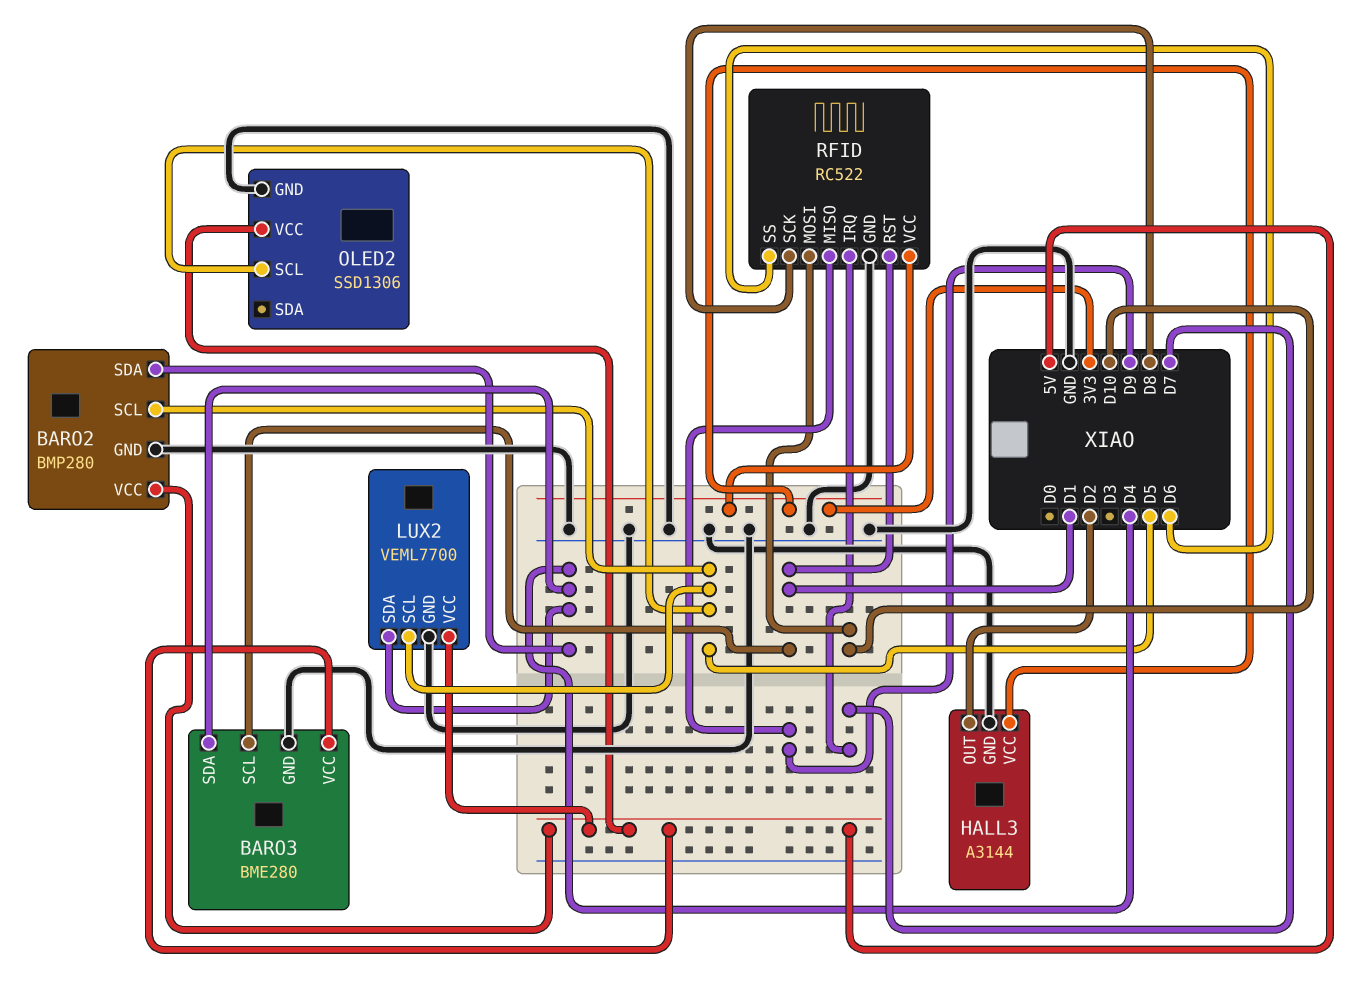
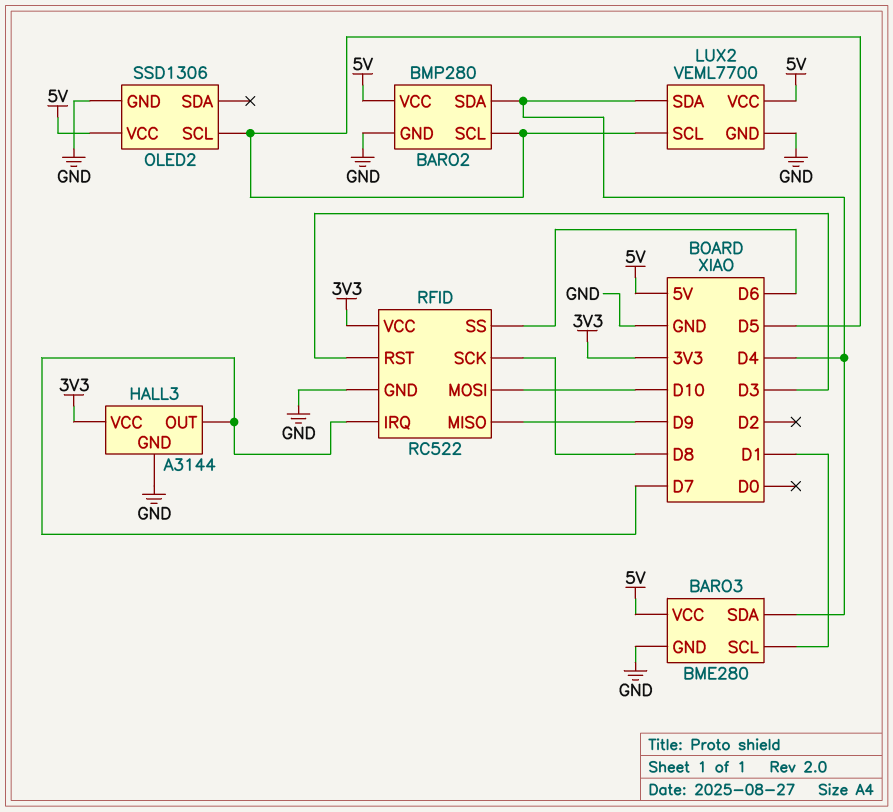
HALL3 pin OUT: D2 -> D7
RFID pin RST: D1 -> D3

